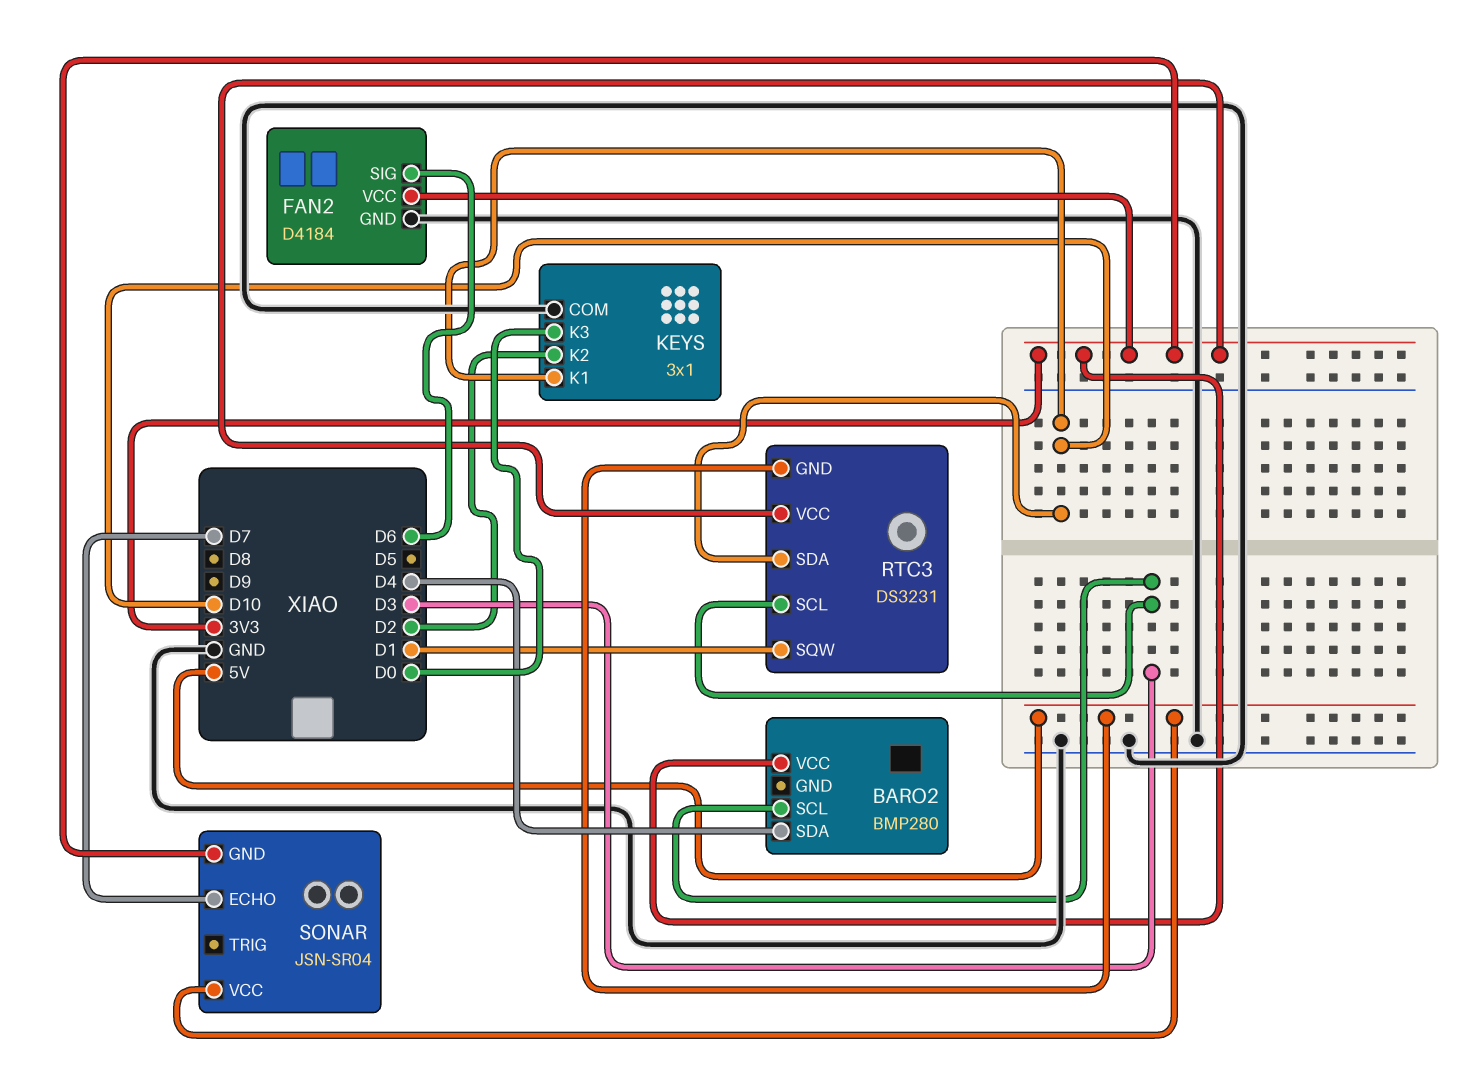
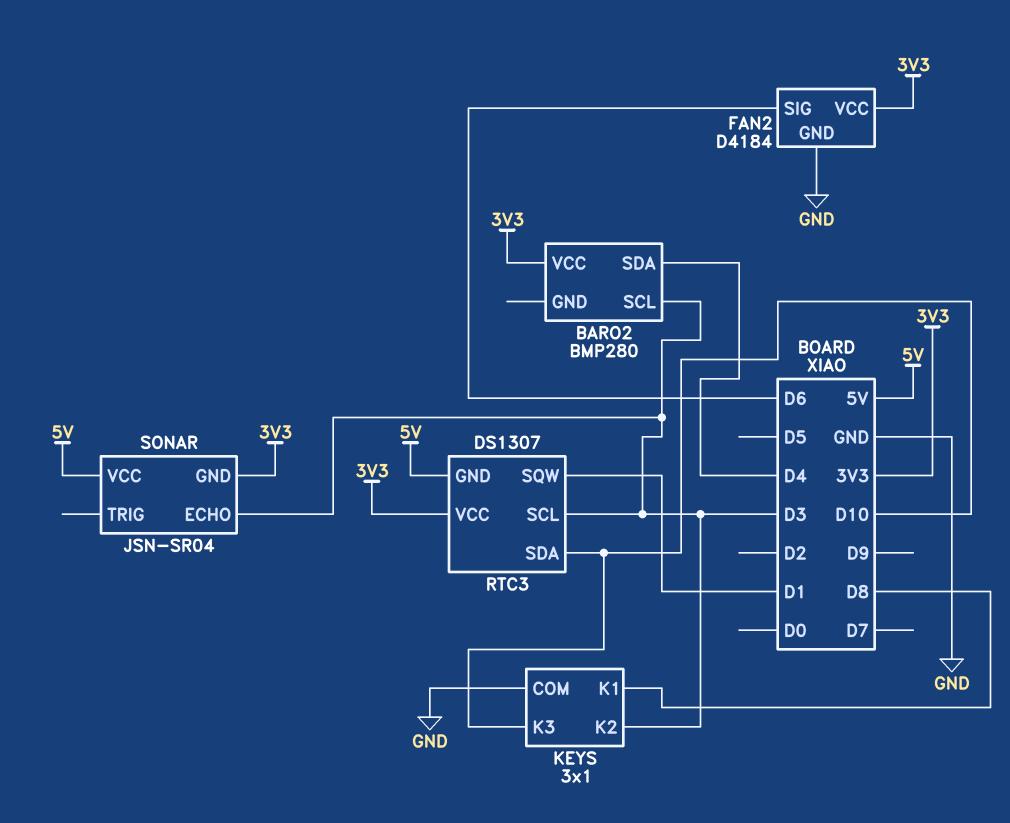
KEYS pin K1: D10 -> D8
KEYS pin K2: D2 -> D3
KEYS pin K3: D0 -> D10
RTC3: DS3231 -> DS1307
SONAR pin ECHO: D7 -> D3

